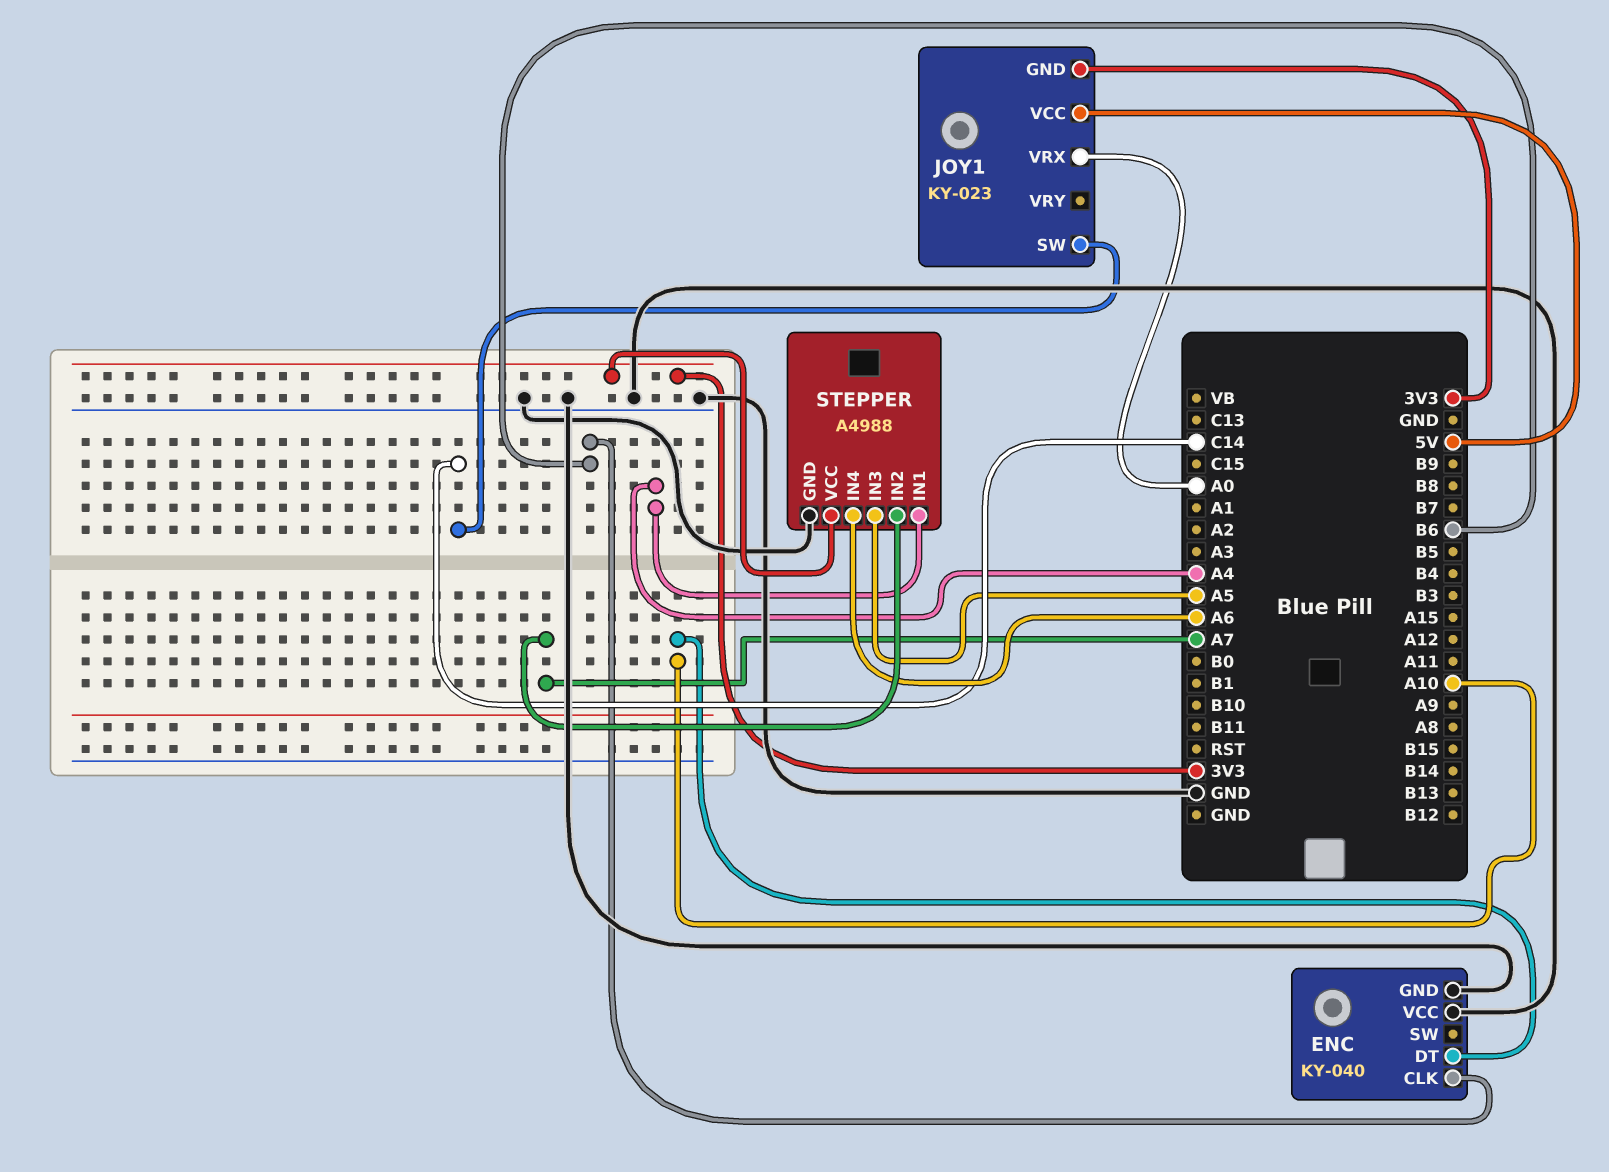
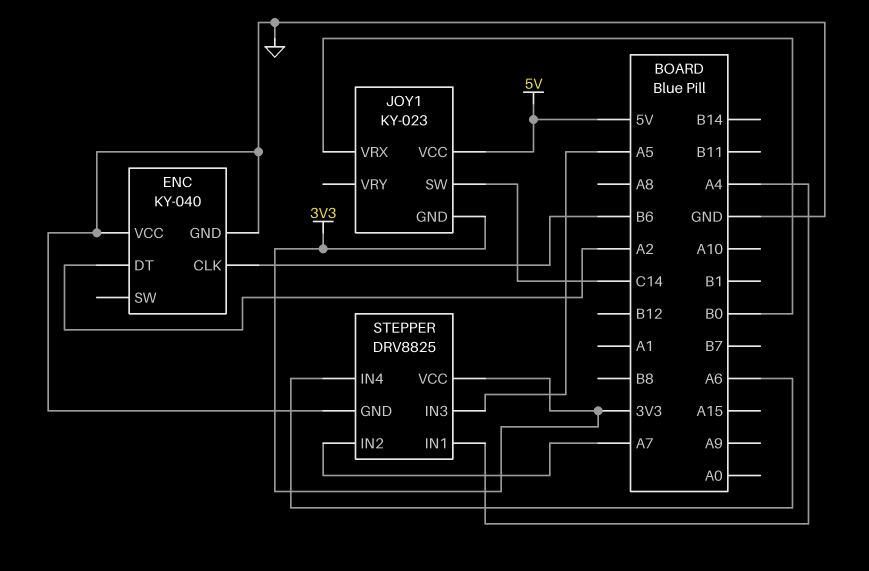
ENC pin DT: A10 -> A2
JOY1 pin VRX: A0 -> B0
STEPPER: A4988 -> DRV8825

